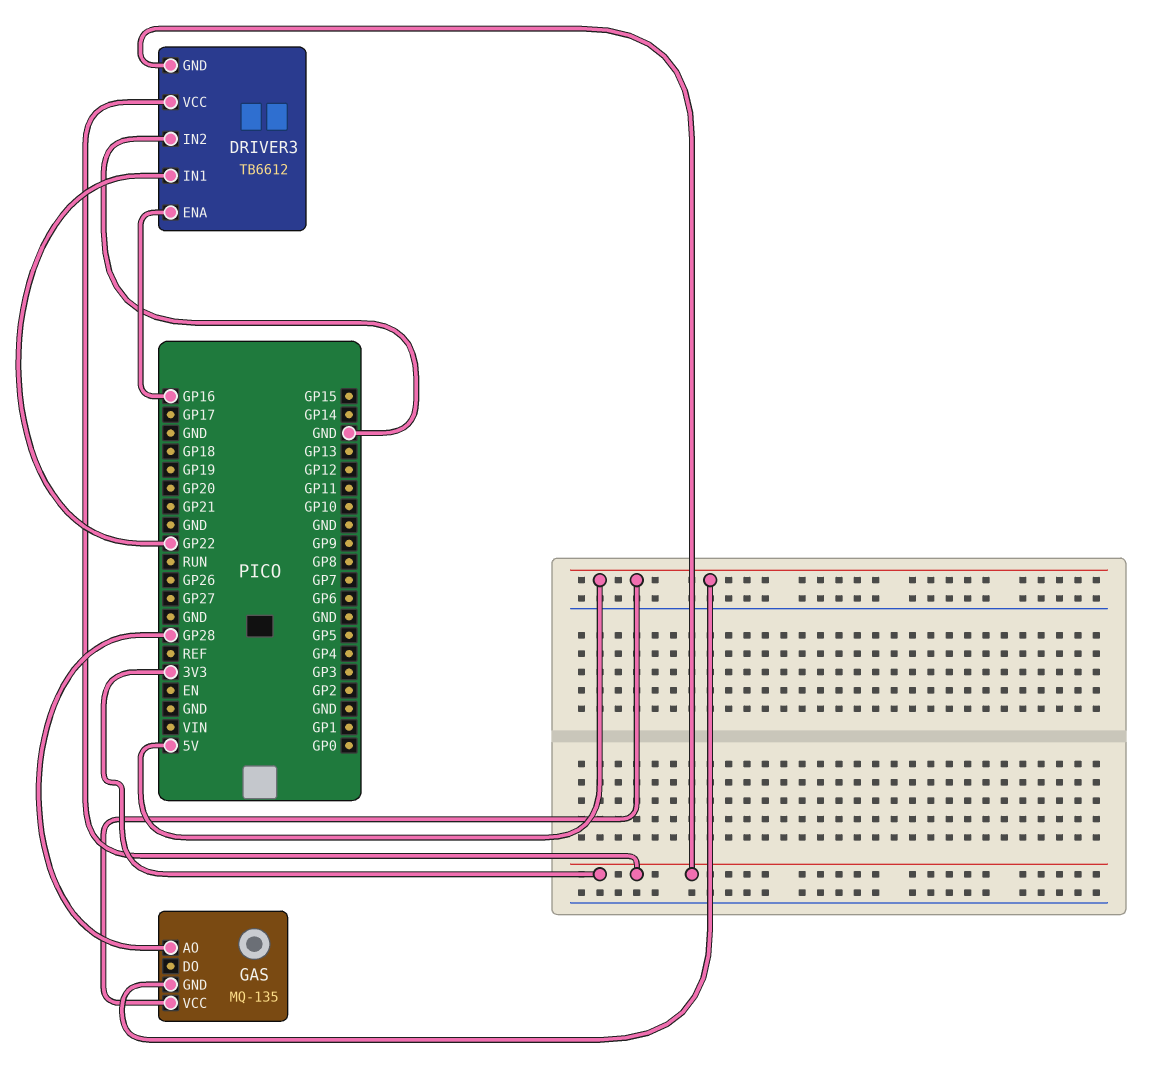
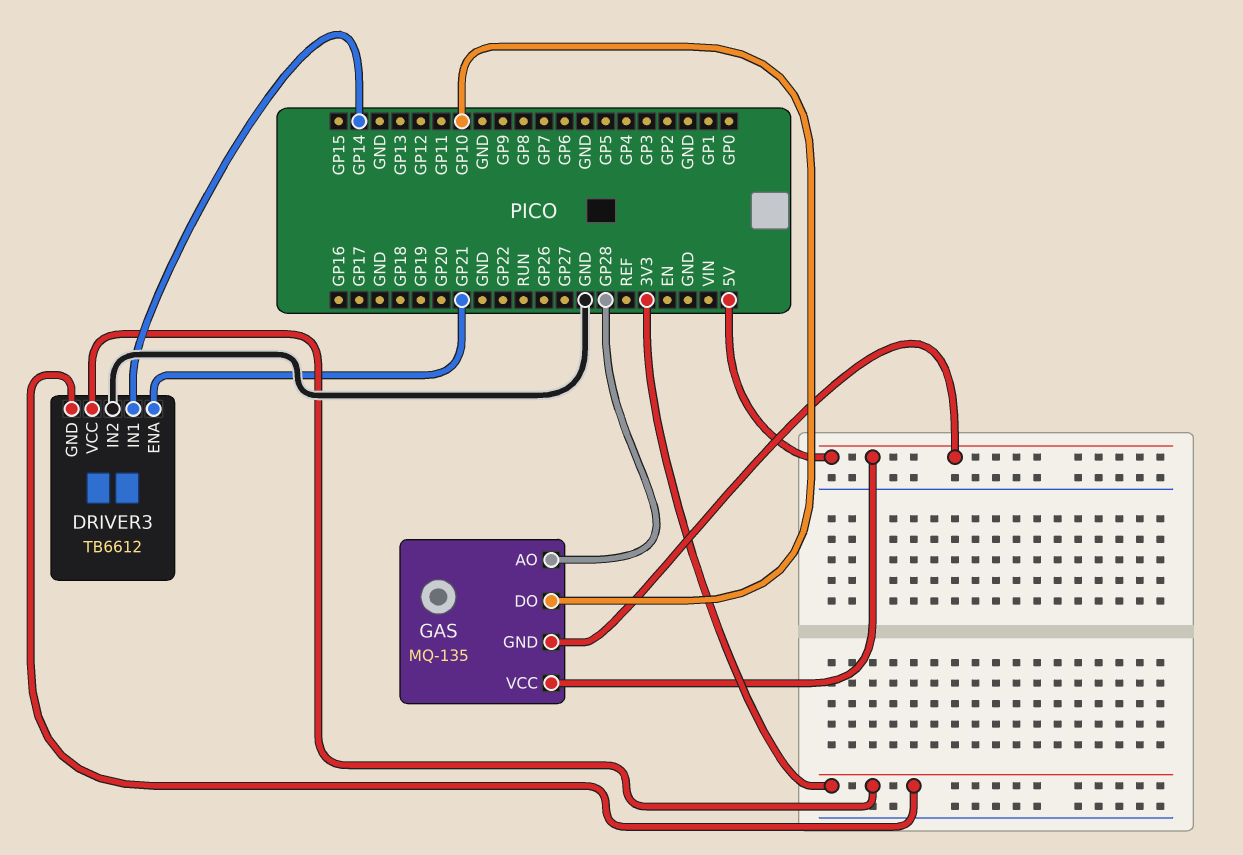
DRIVER3 pin ENA: GP16 -> GP21
DRIVER3 pin IN1: GP22 -> GP14
GAS pin DO: none -> GP10

